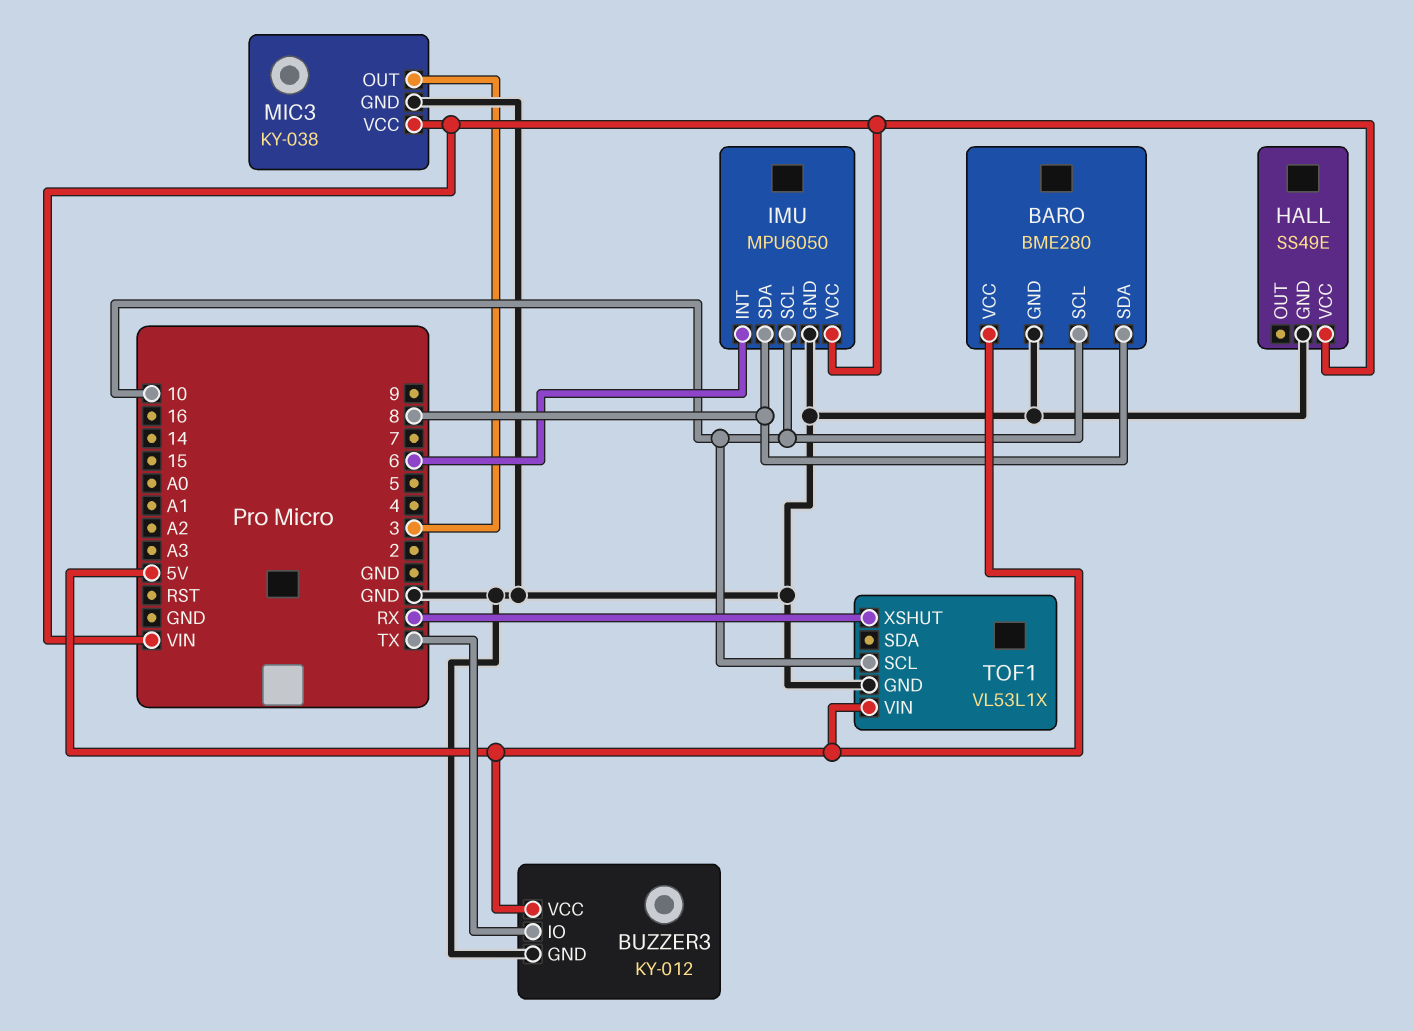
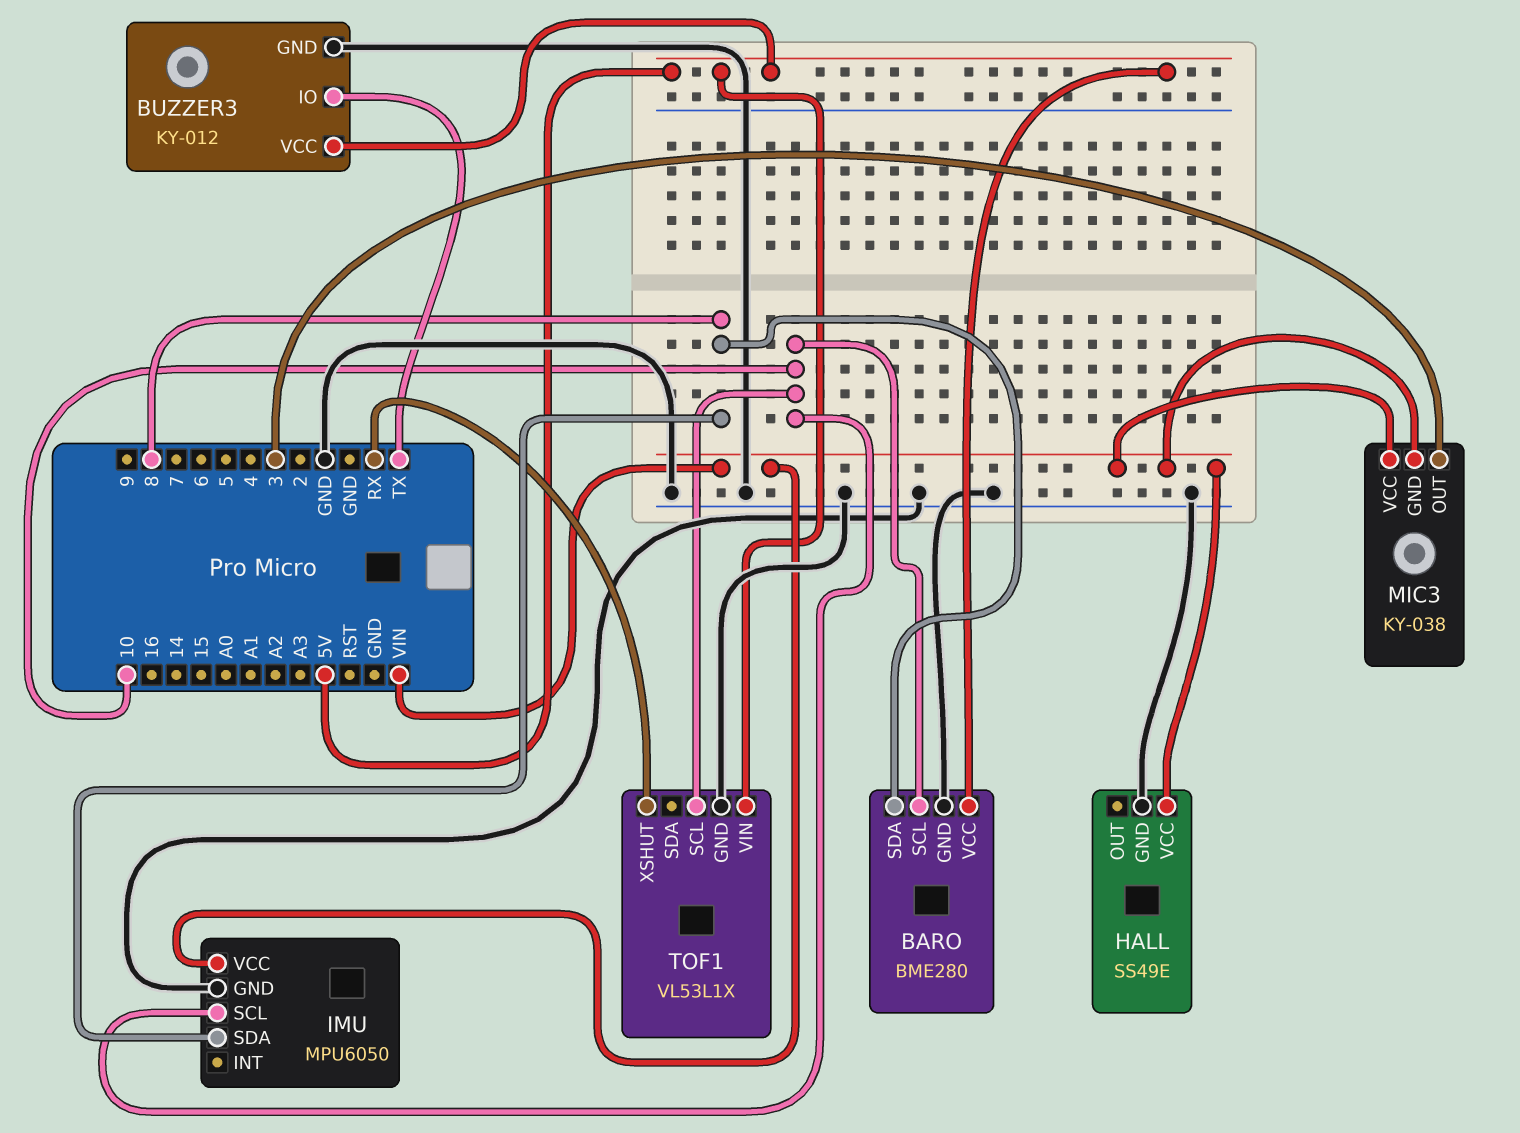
IMU pin INT: 6 -> none
MIC3 pin GND: GND -> VIN

